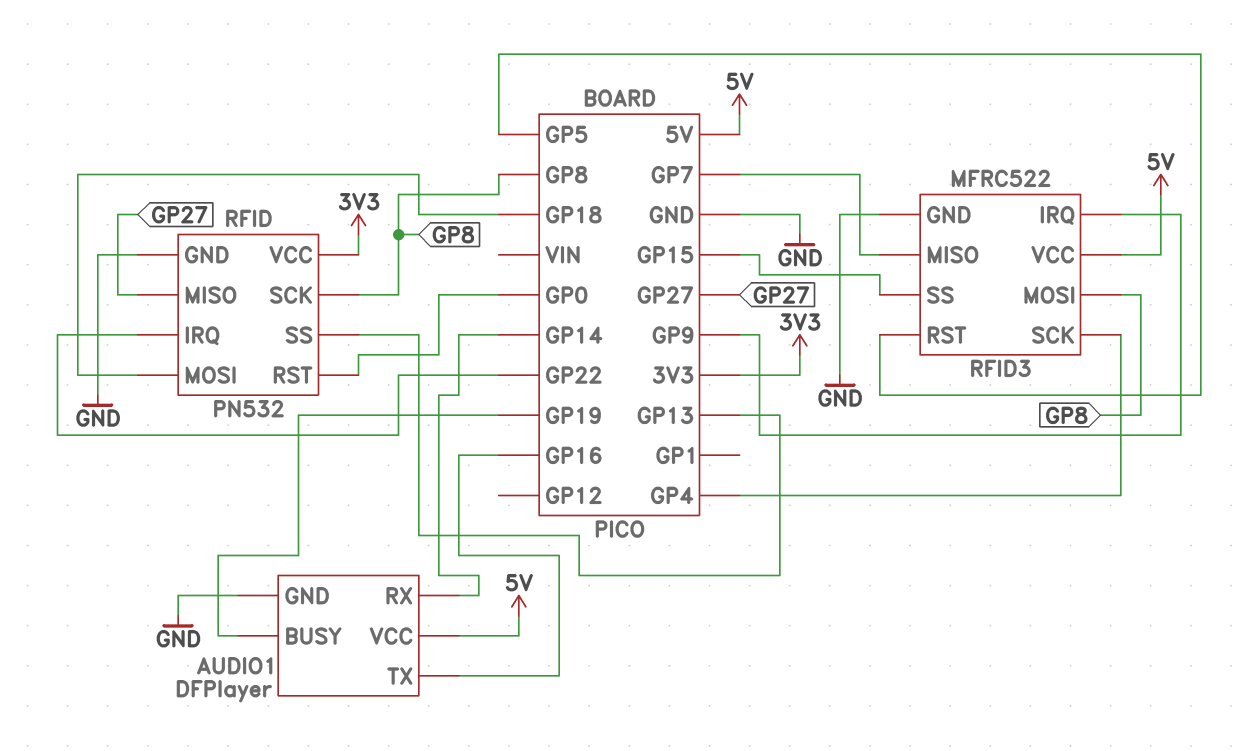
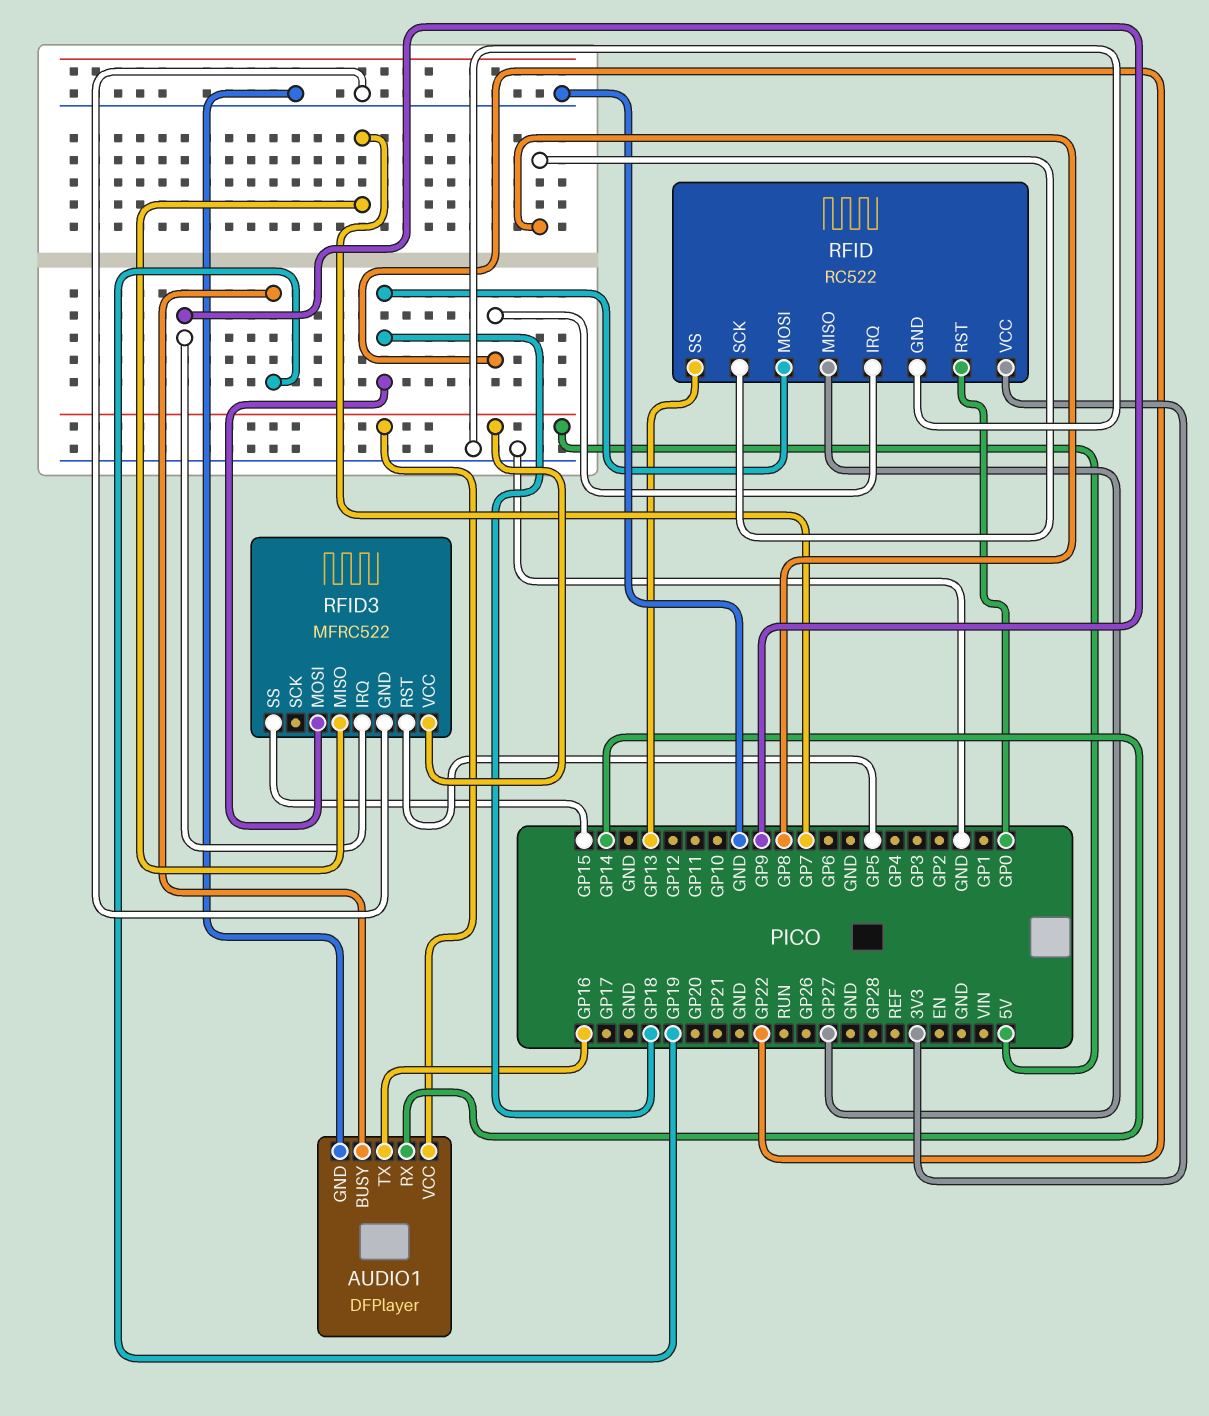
RFID: PN532 -> RC522
RFID3 pin MOSI: GP8 -> GP18
RFID3 pin SCK: GP4 -> none

